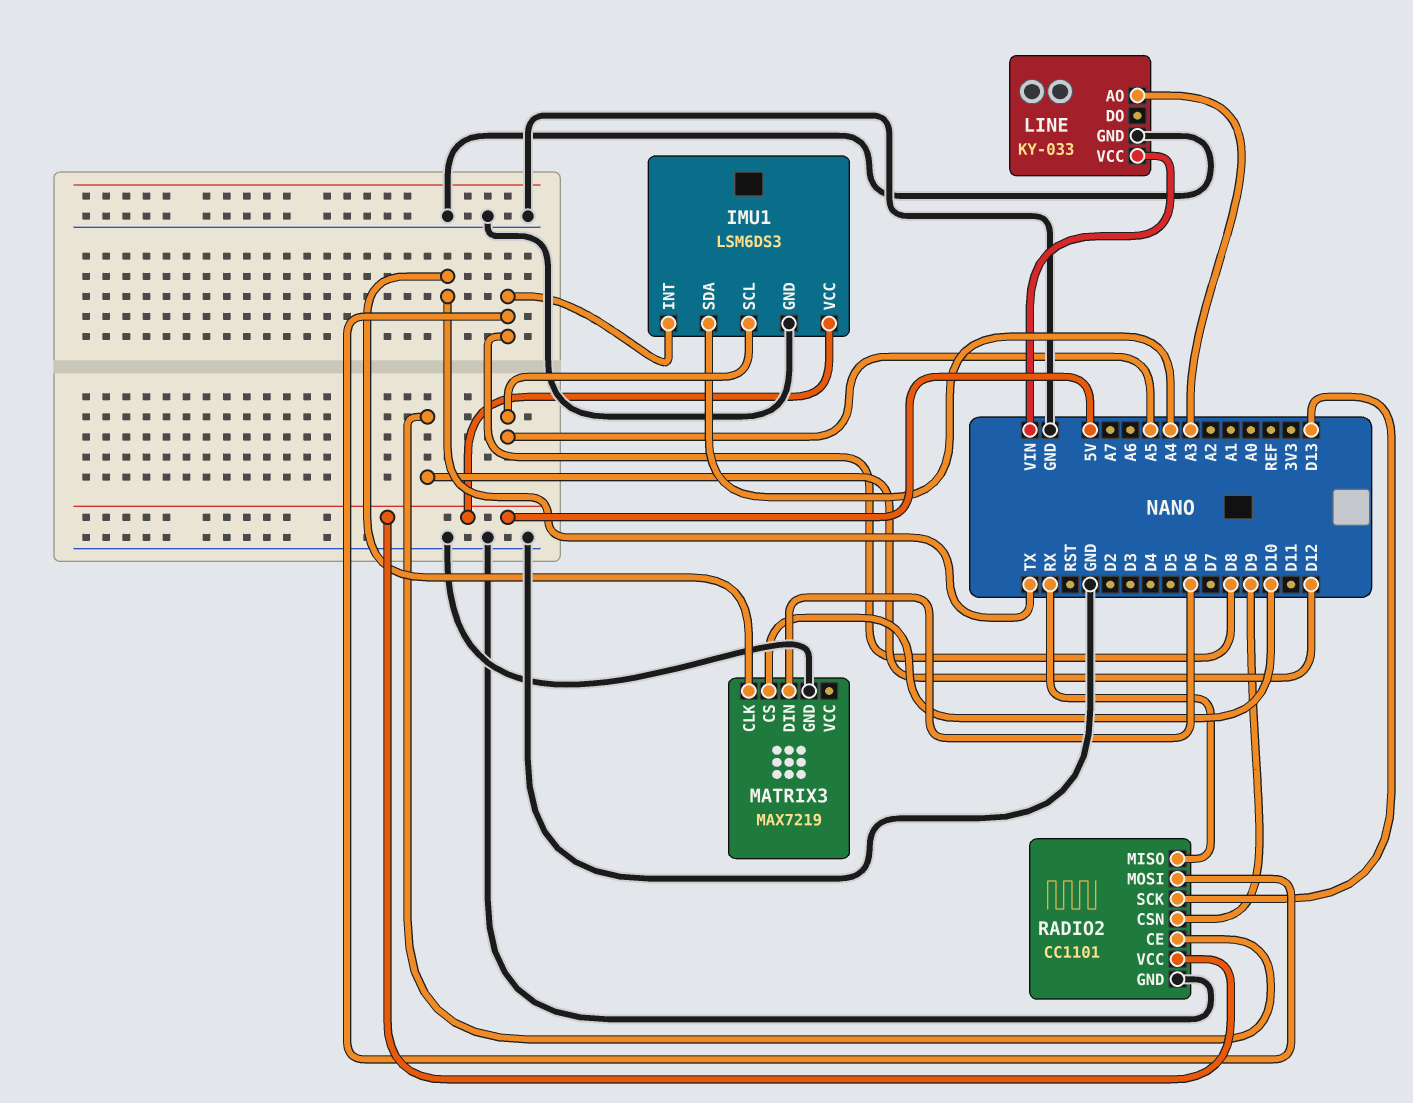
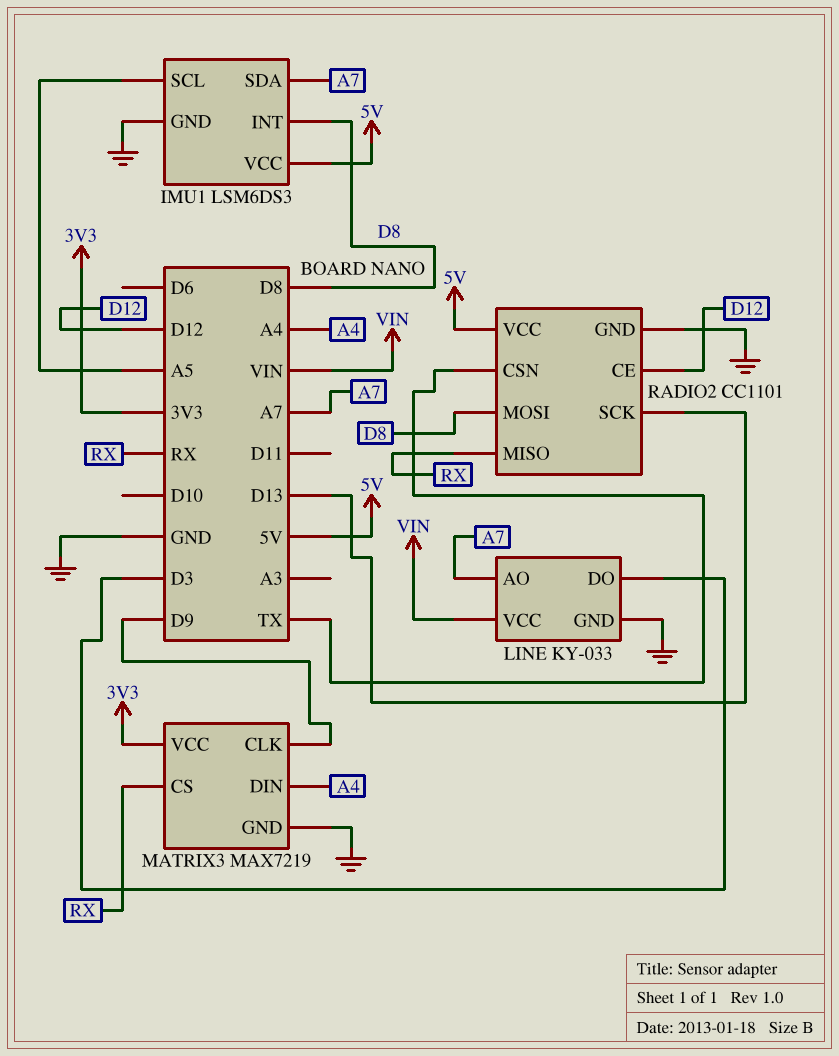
IMU1 pin SDA: A4 -> A7
LINE pin AO: A3 -> A7
LINE pin DO: none -> D3
MATRIX3 pin CLK: TX -> D9
MATRIX3 pin CS: D10 -> RX
MATRIX3 pin DIN: D6 -> A4
MATRIX3 pin VCC: none -> 3V3
RADIO2 pin CSN: D9 -> TX

